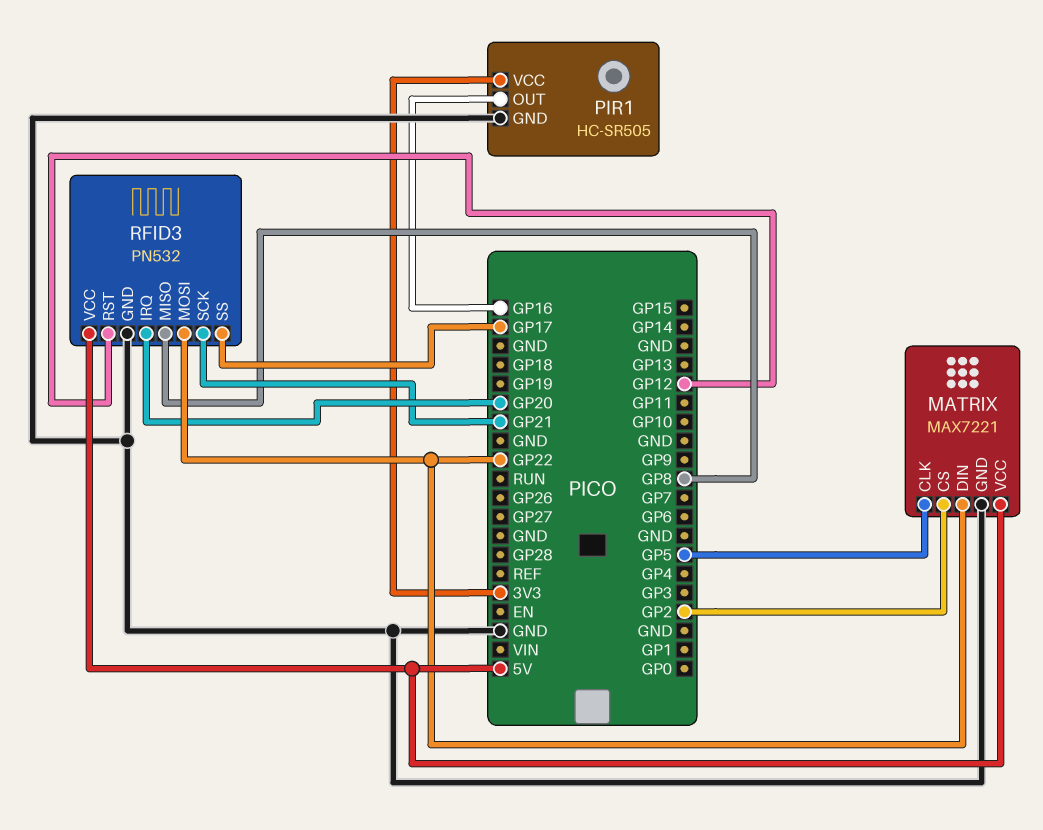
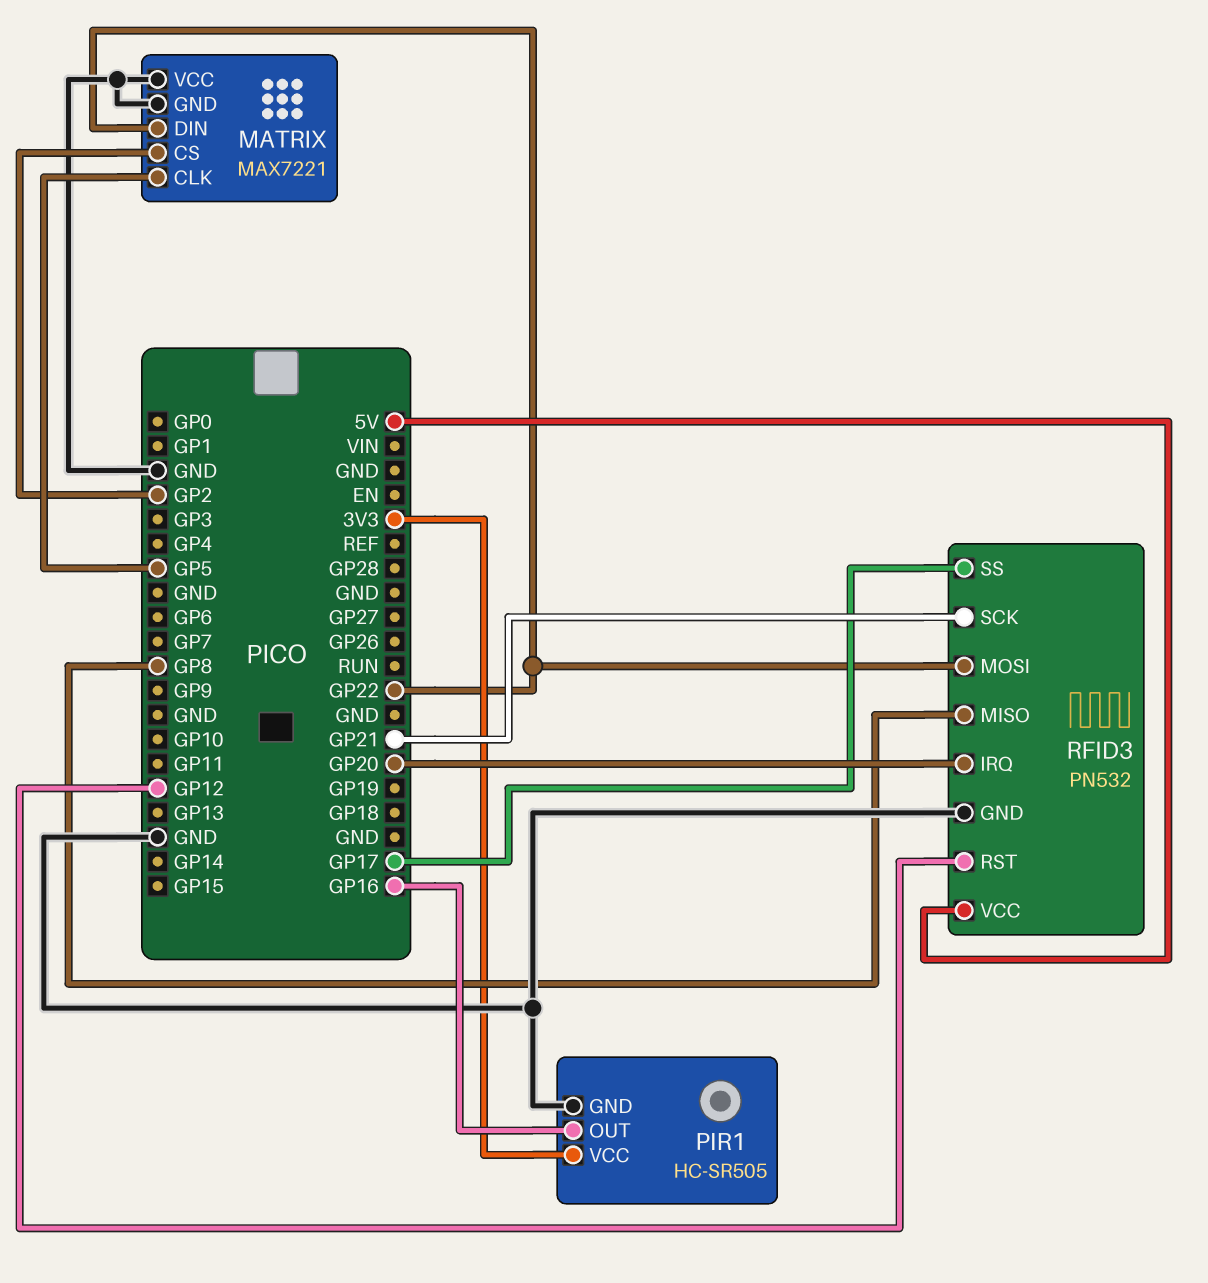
MATRIX pin VCC: 5V -> GND

